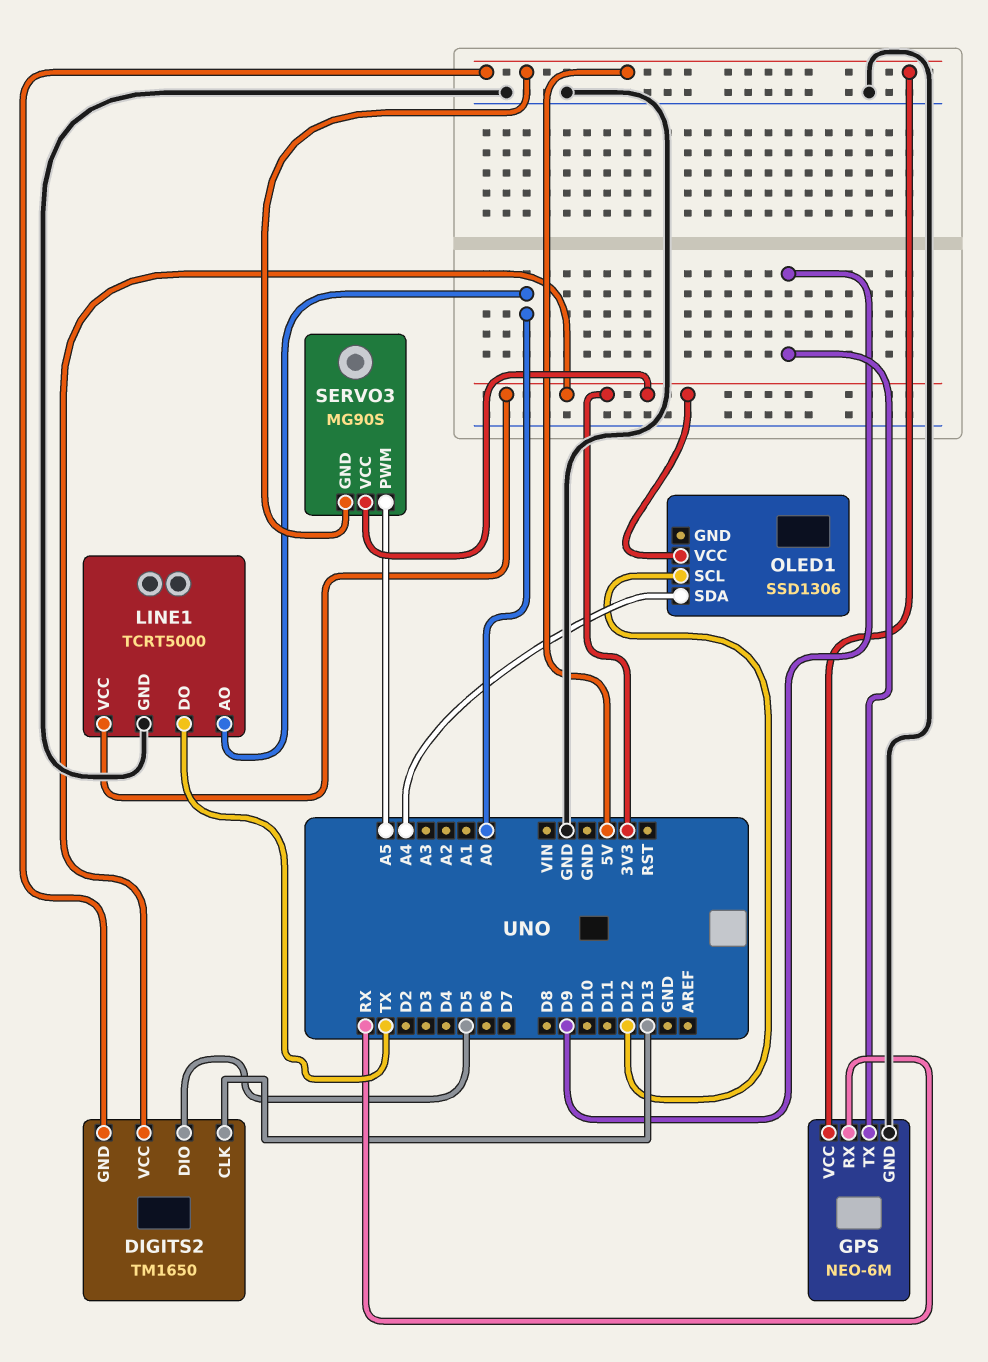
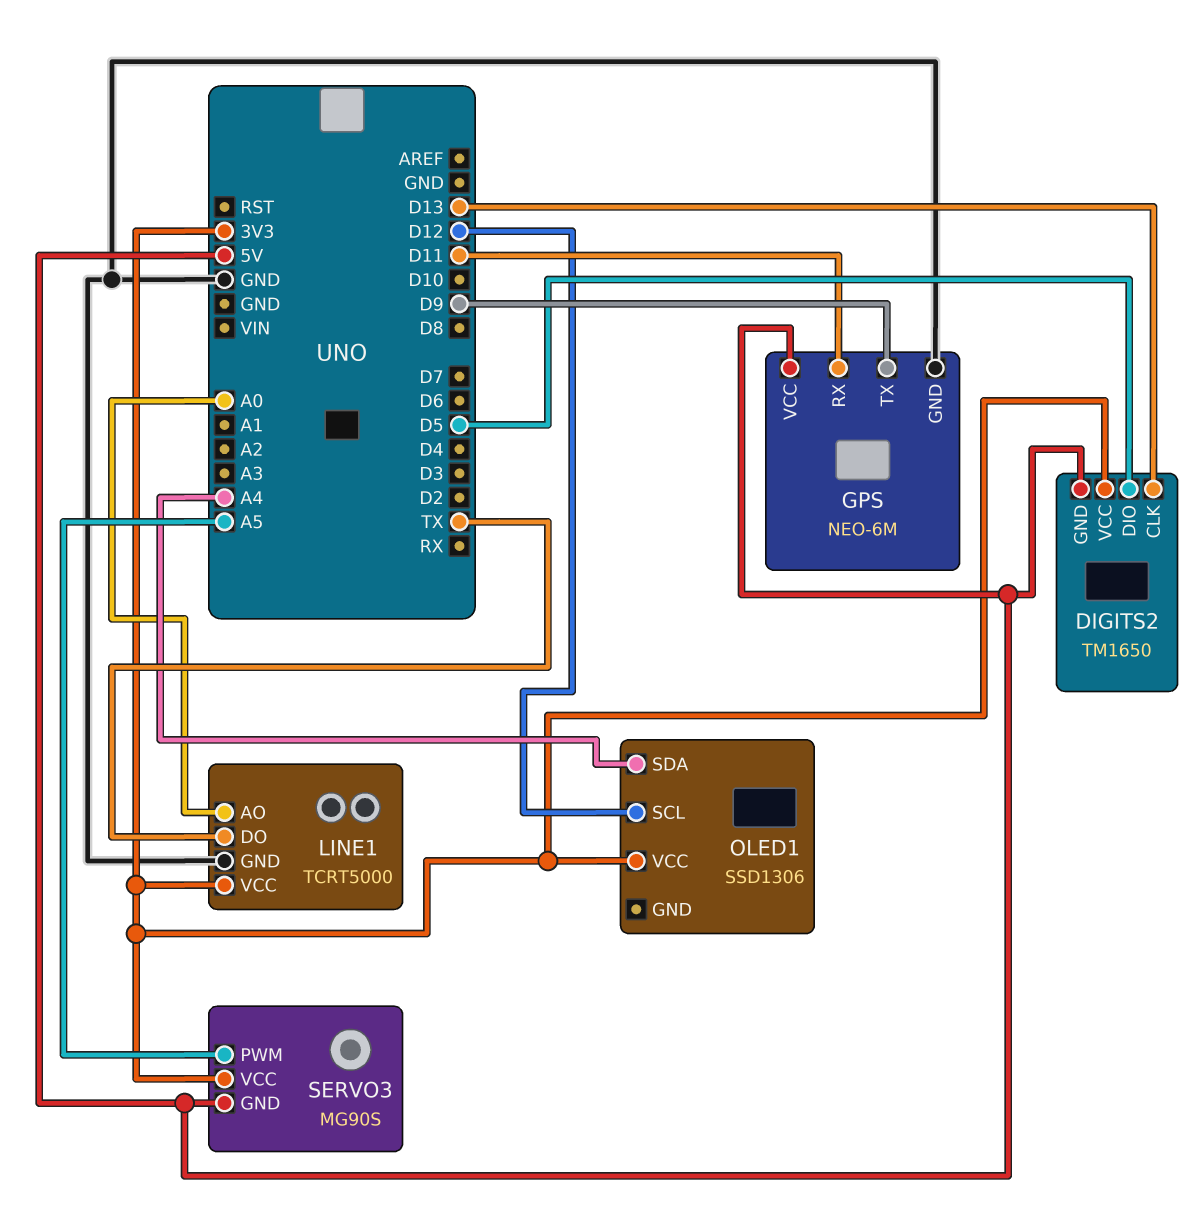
GPS pin RX: RX -> D11

